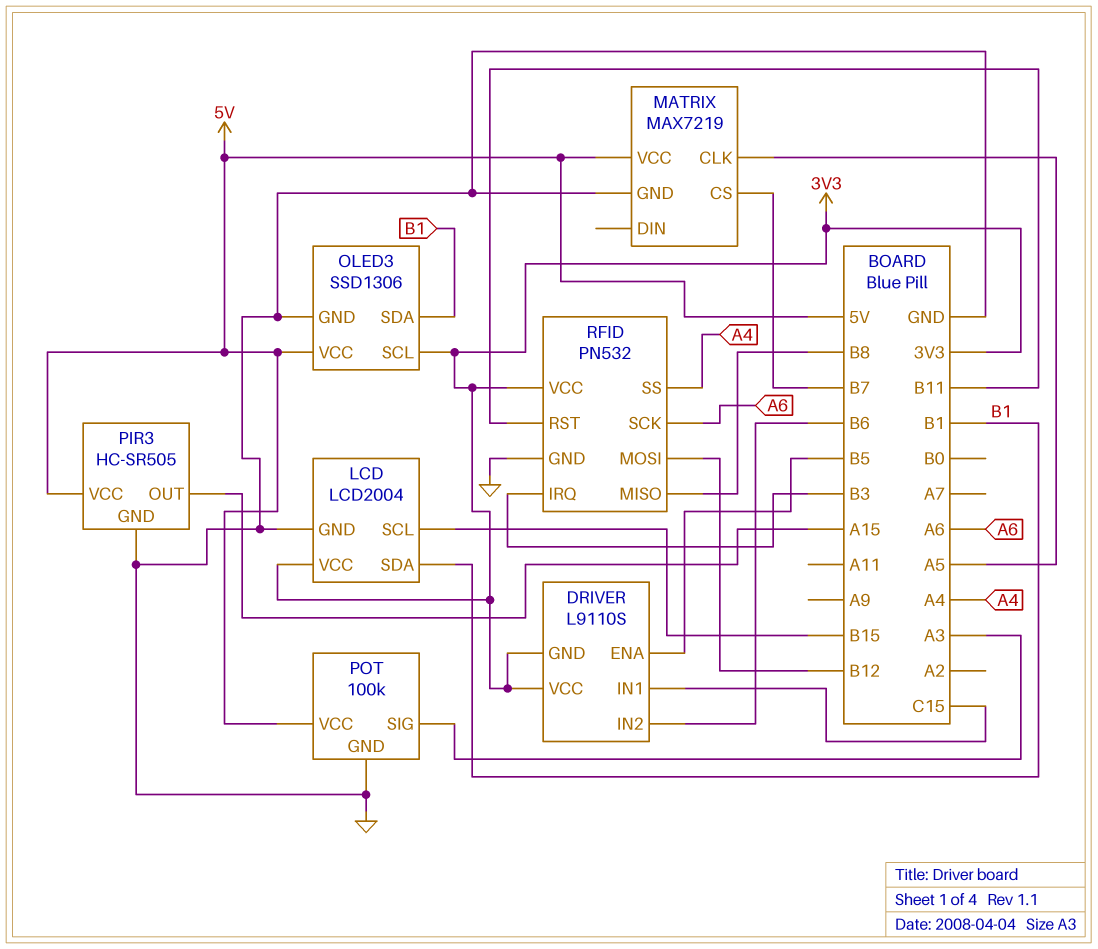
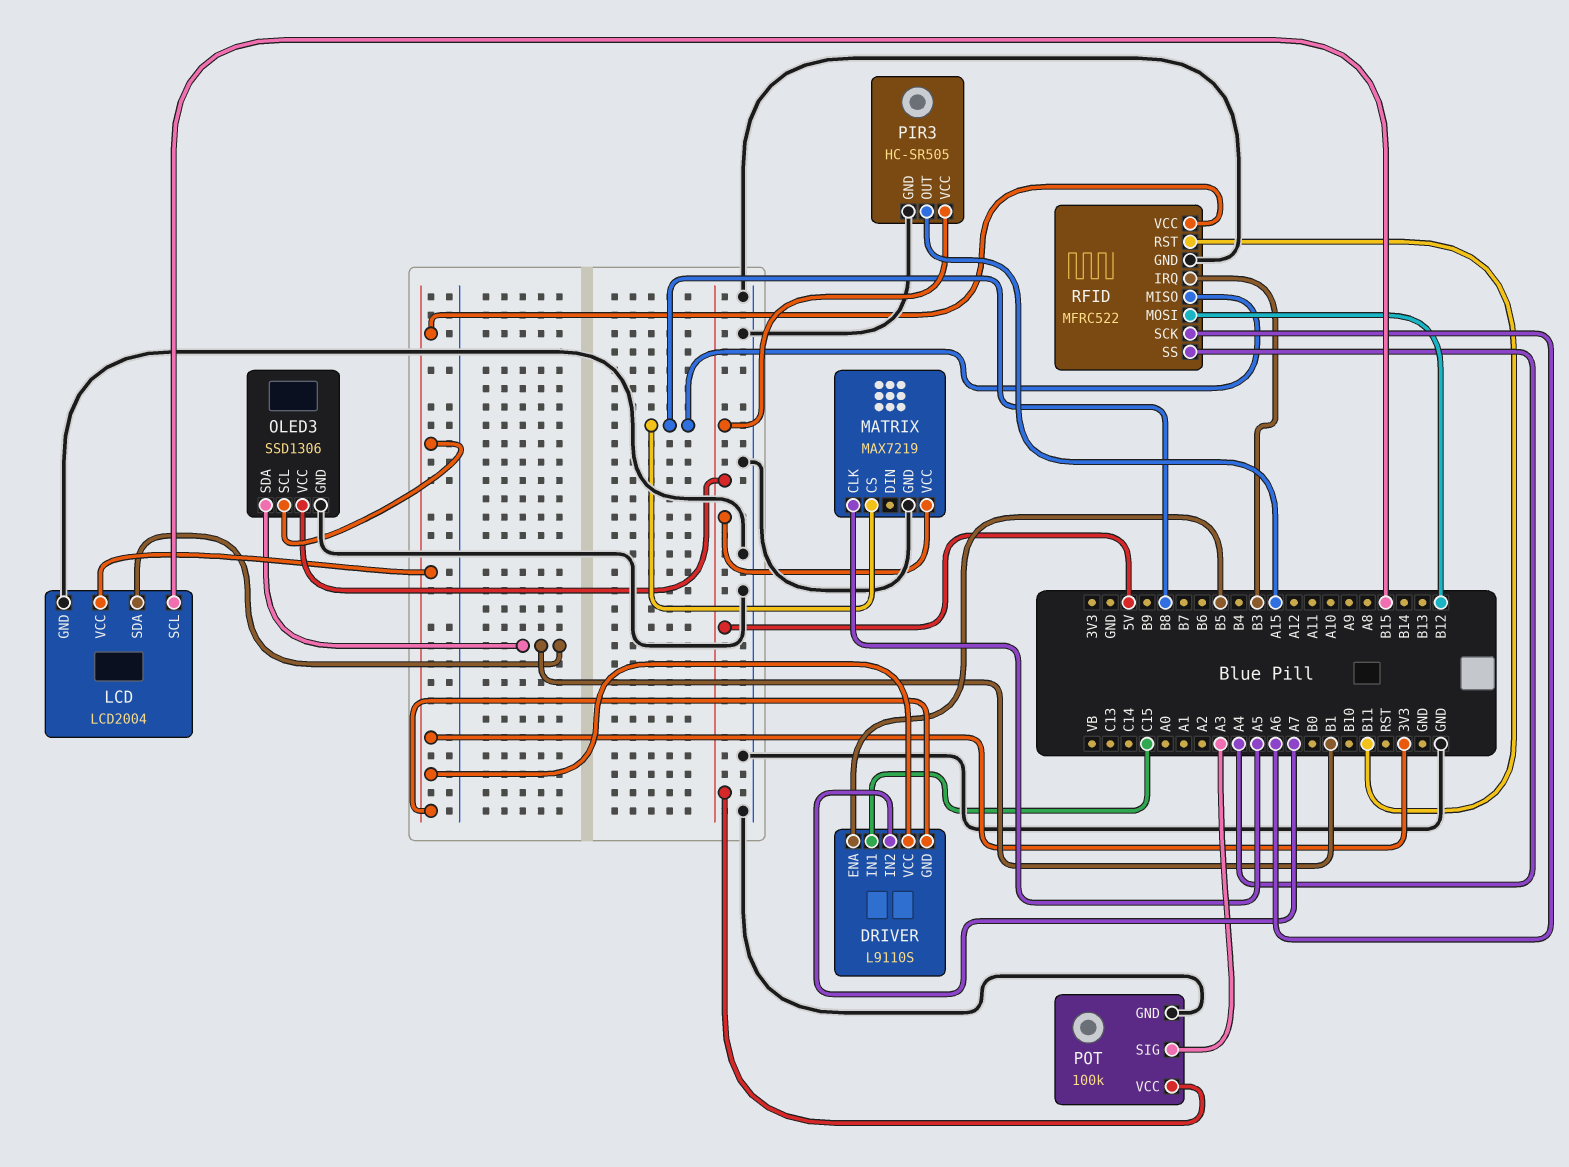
DRIVER pin IN2: B6 -> A7
MATRIX pin CS: B7 -> B8
RFID: PN532 -> MFRC522

